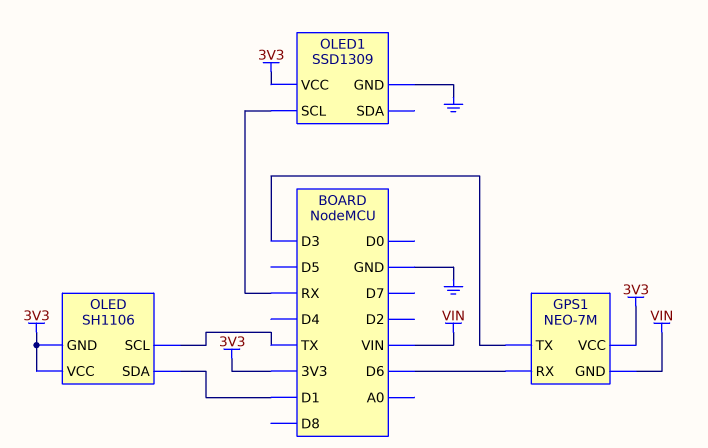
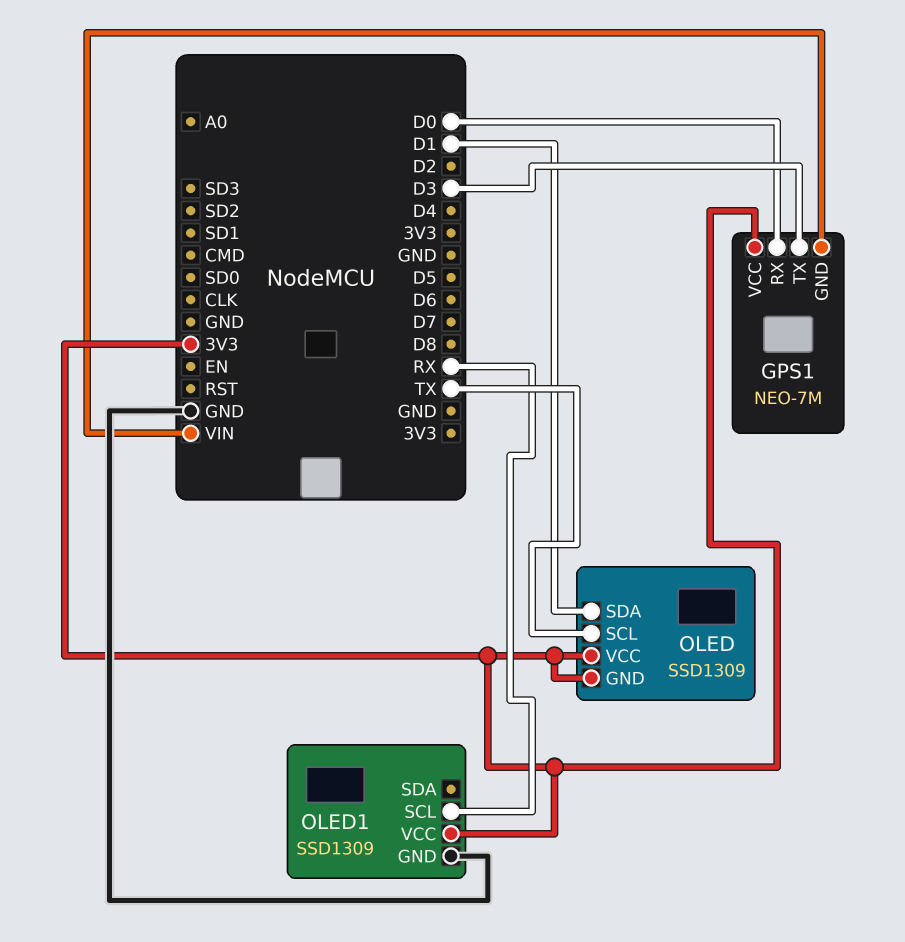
GPS1 pin RX: D6 -> D0
OLED: SH1106 -> SSD1309

